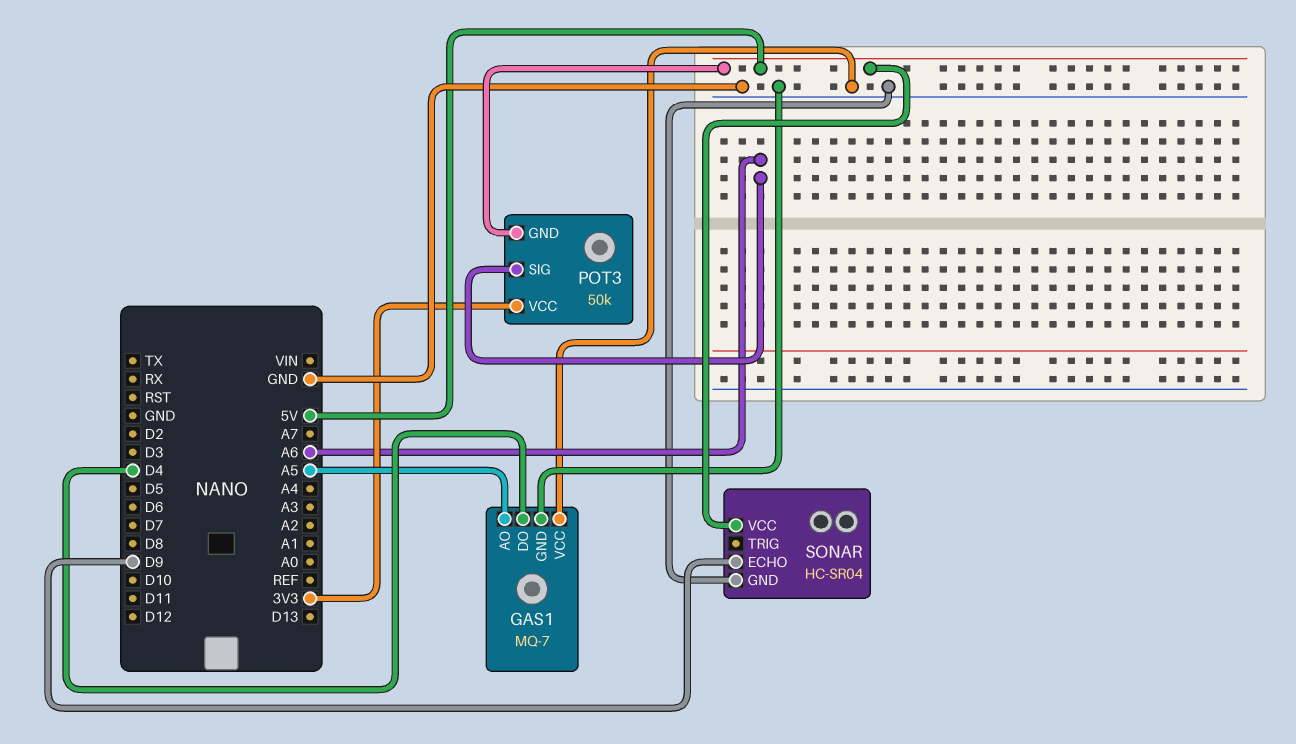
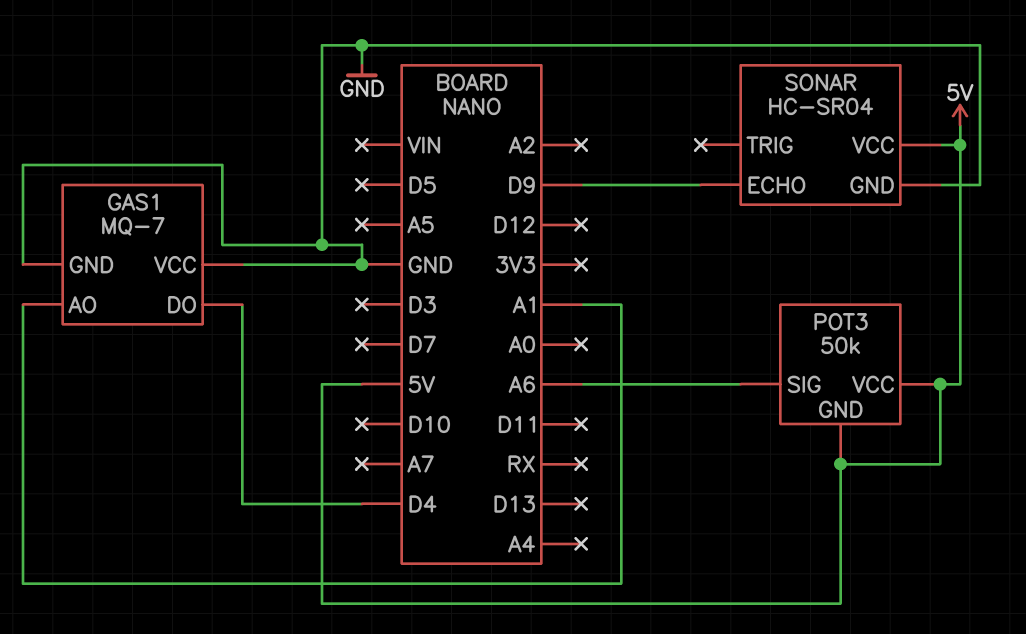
GAS1 pin AO: A5 -> A1
POT3 pin VCC: 3V3 -> 5V

